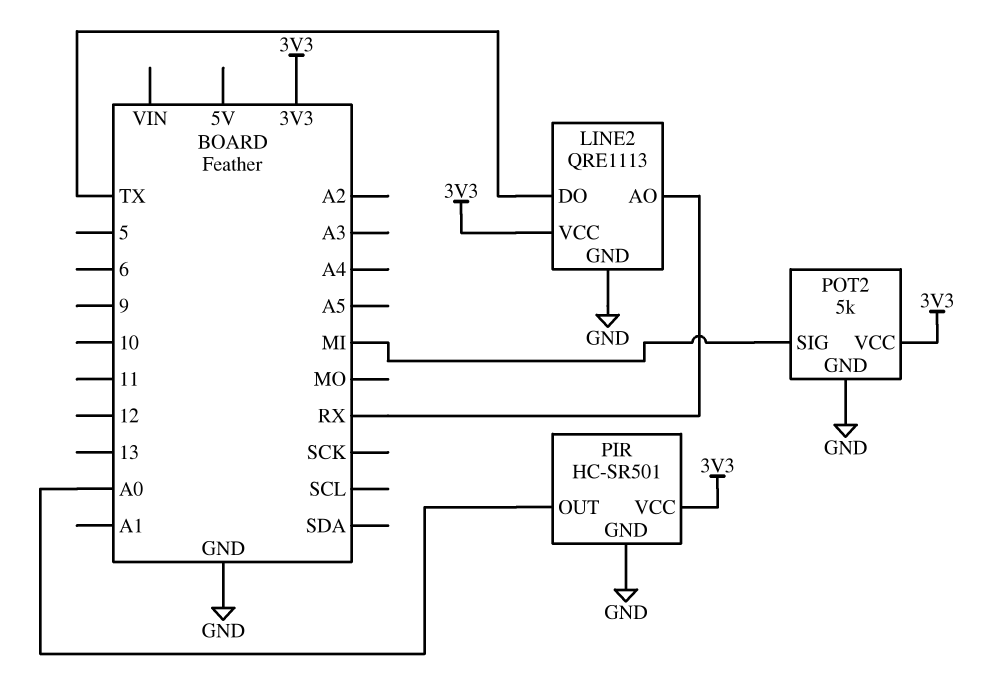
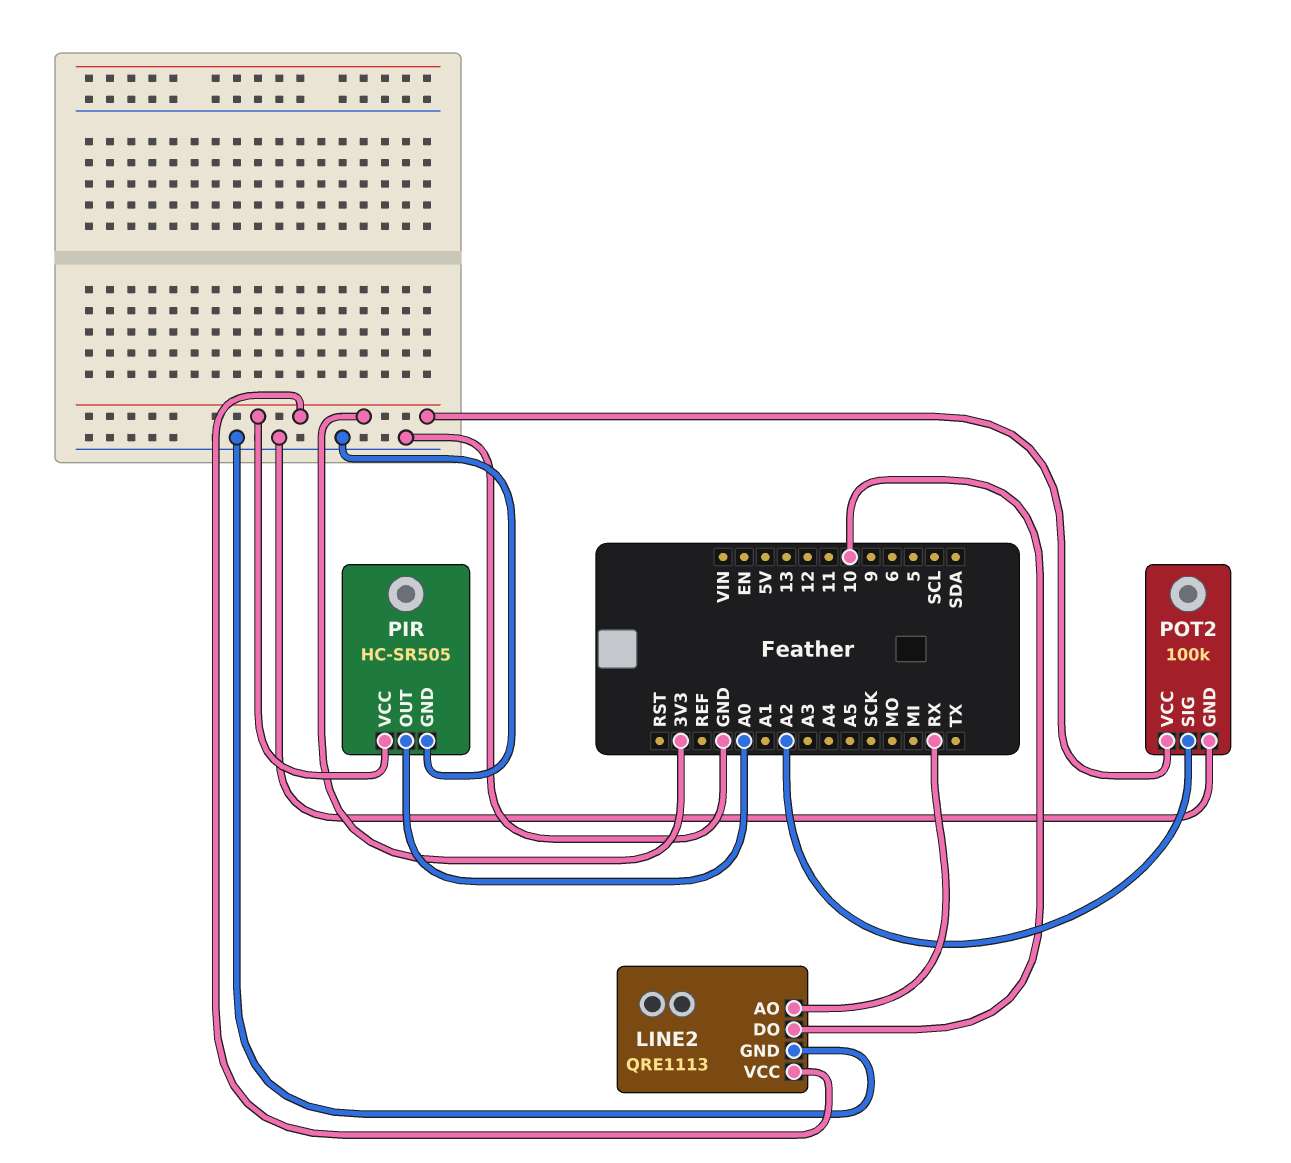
LINE2 pin DO: TX -> 10
PIR: HC-SR501 -> HC-SR505
POT2: 5k -> 100k
POT2 pin SIG: MI -> A2

